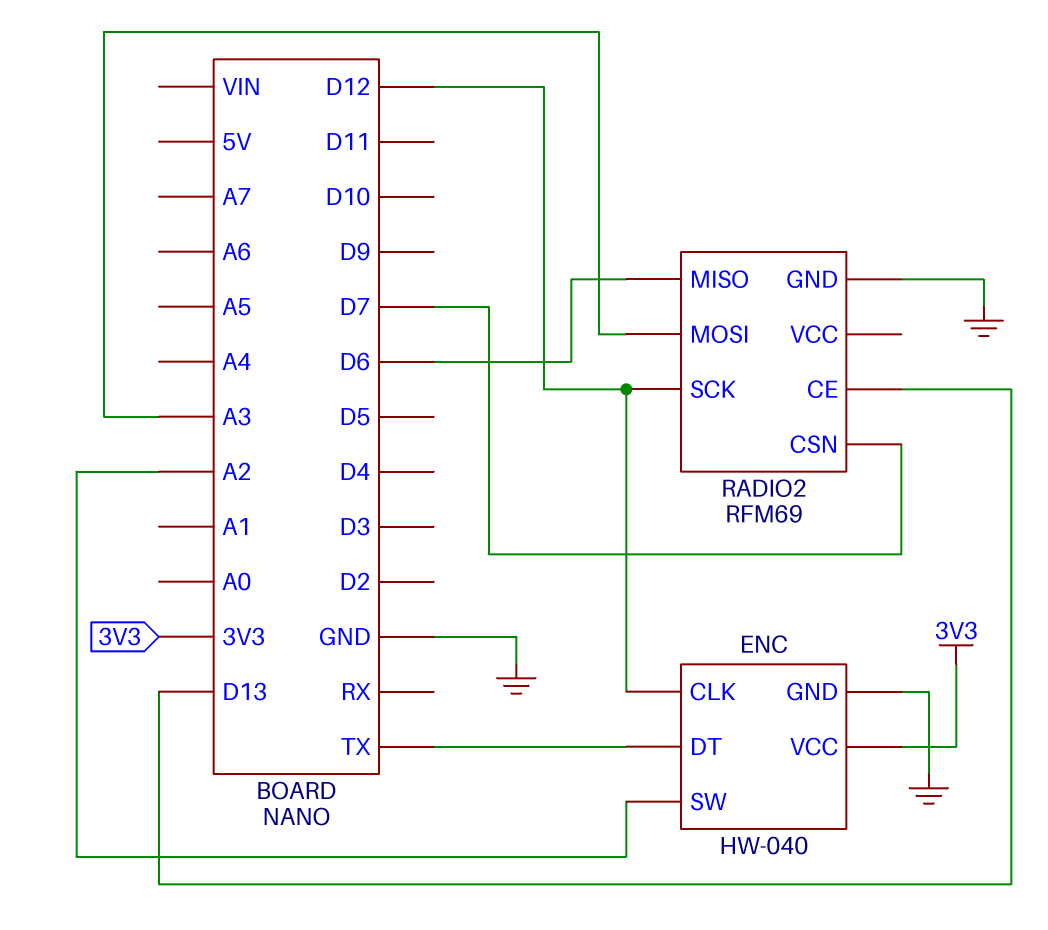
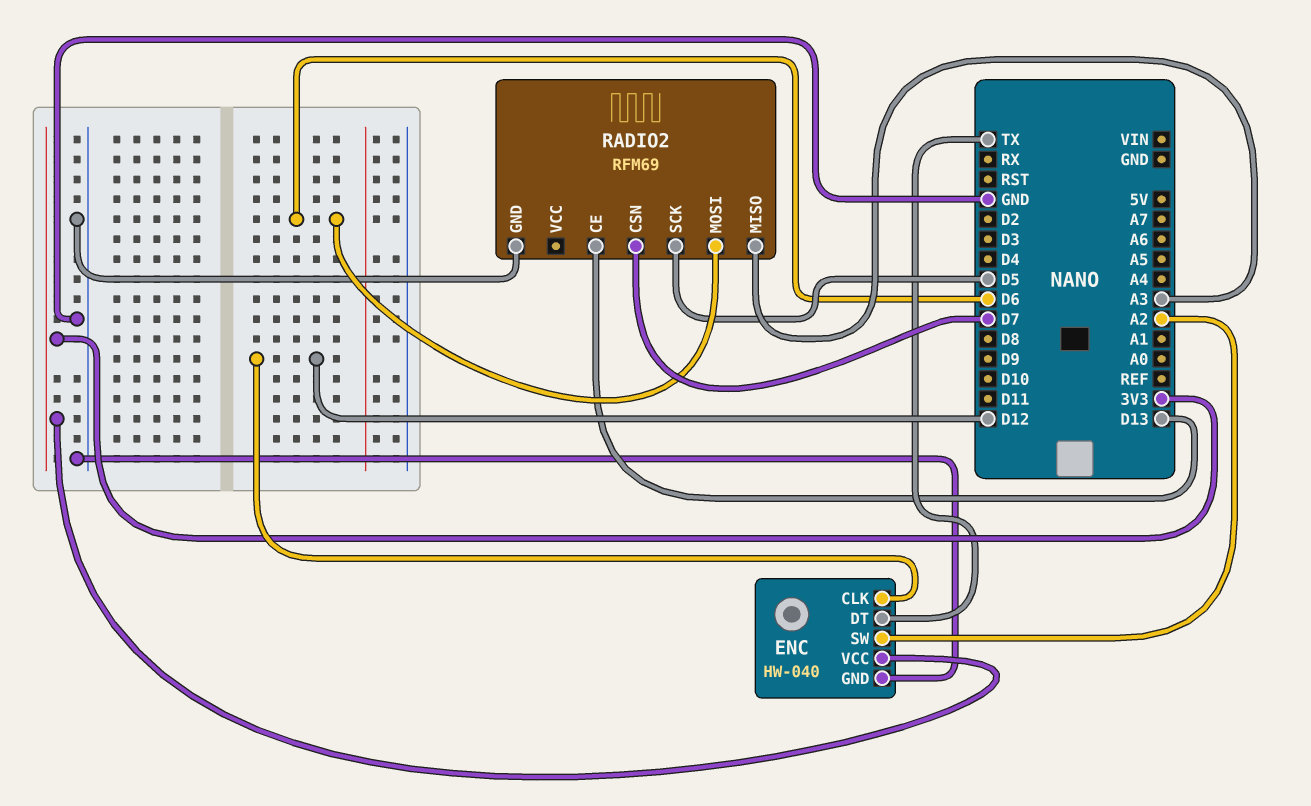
RADIO2 pin MISO: D6 -> A3
RADIO2 pin MOSI: A3 -> D6
RADIO2 pin SCK: D12 -> D5

